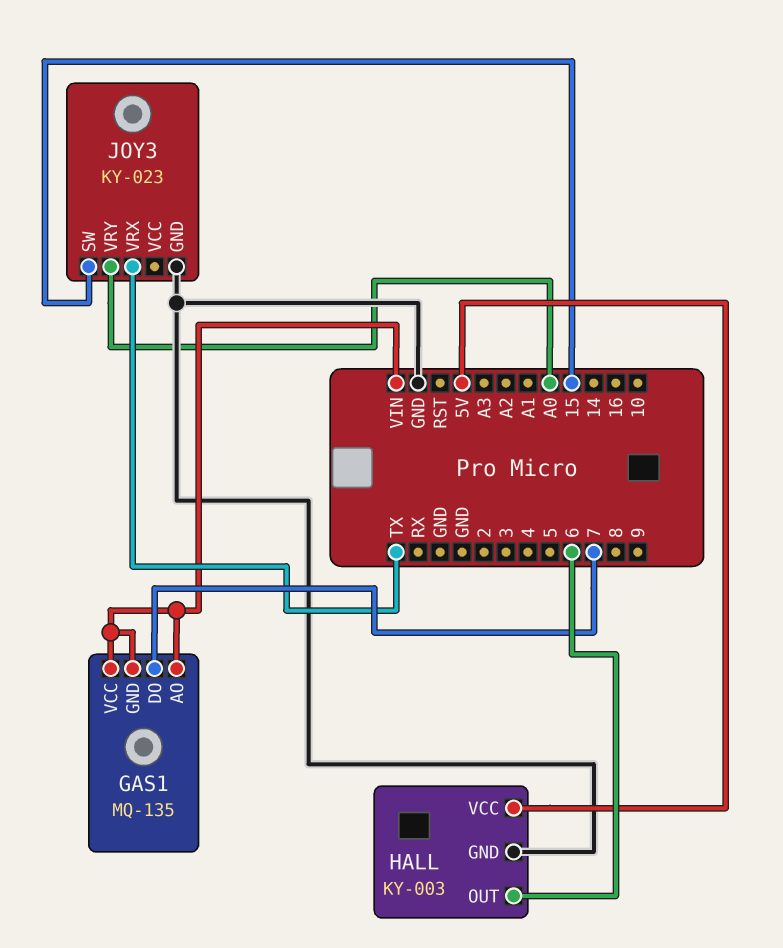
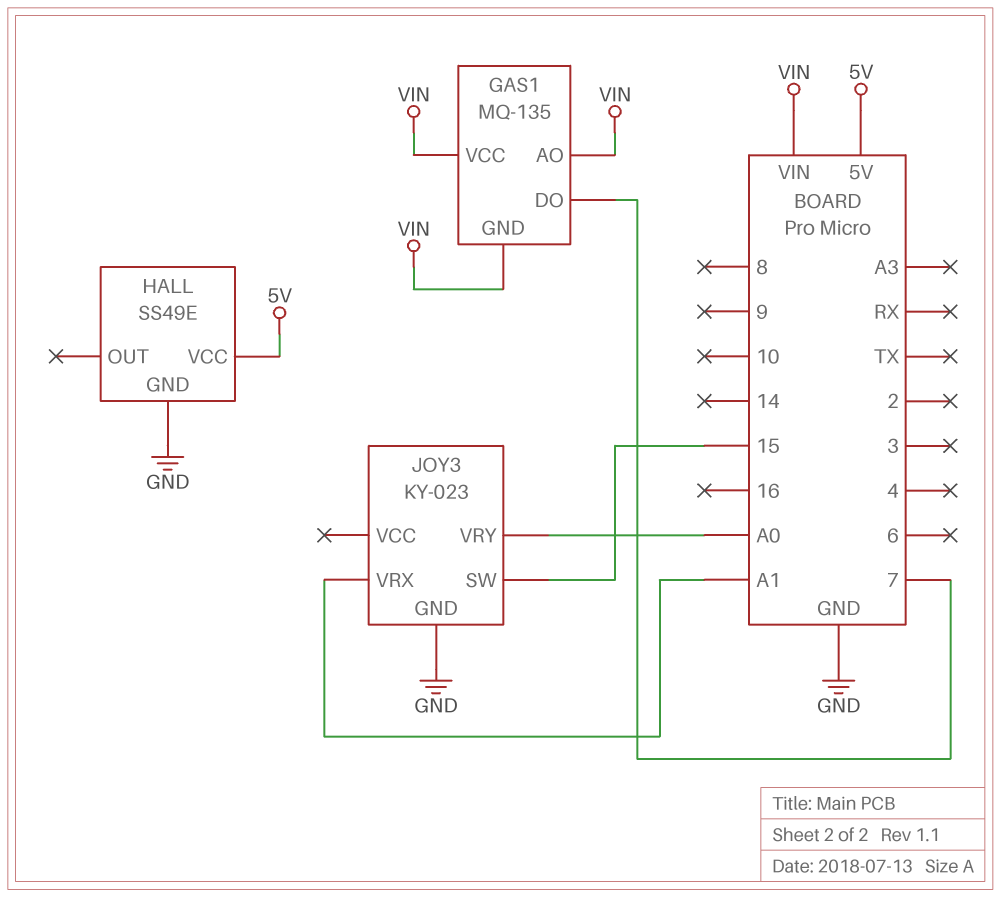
HALL: KY-003 -> SS49E
HALL pin OUT: 6 -> none
JOY3 pin VRX: TX -> A1

